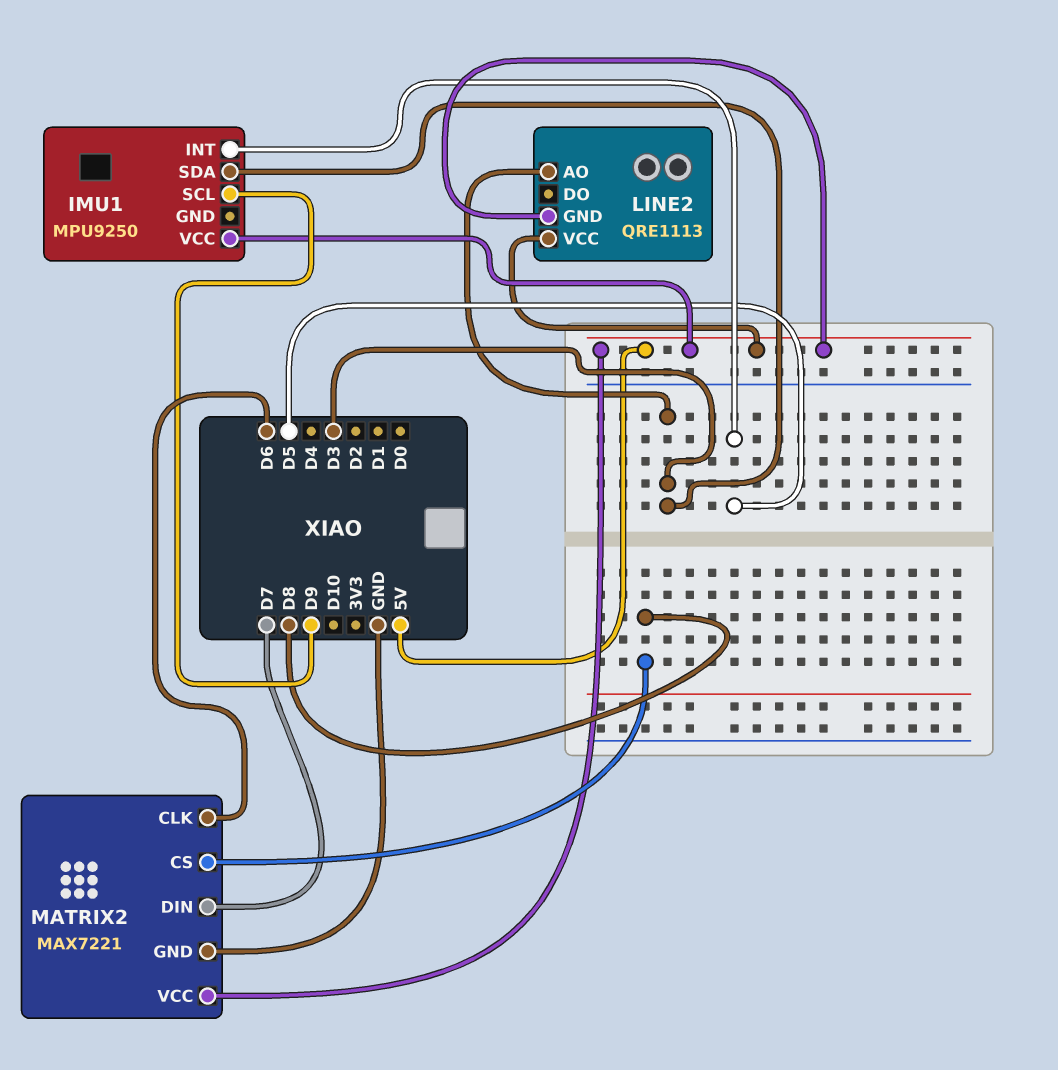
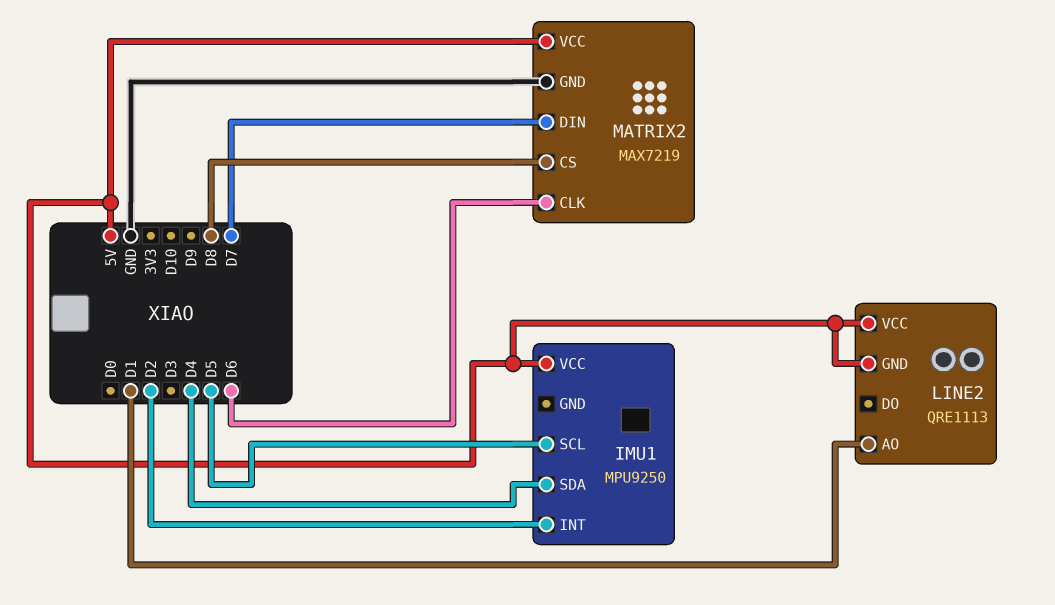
IMU1 pin INT: D5 -> D2
IMU1 pin SCL: D9 -> D5
IMU1 pin SDA: D3 -> D4
LINE2 pin AO: D3 -> D1
MATRIX2: MAX7221 -> MAX7219

